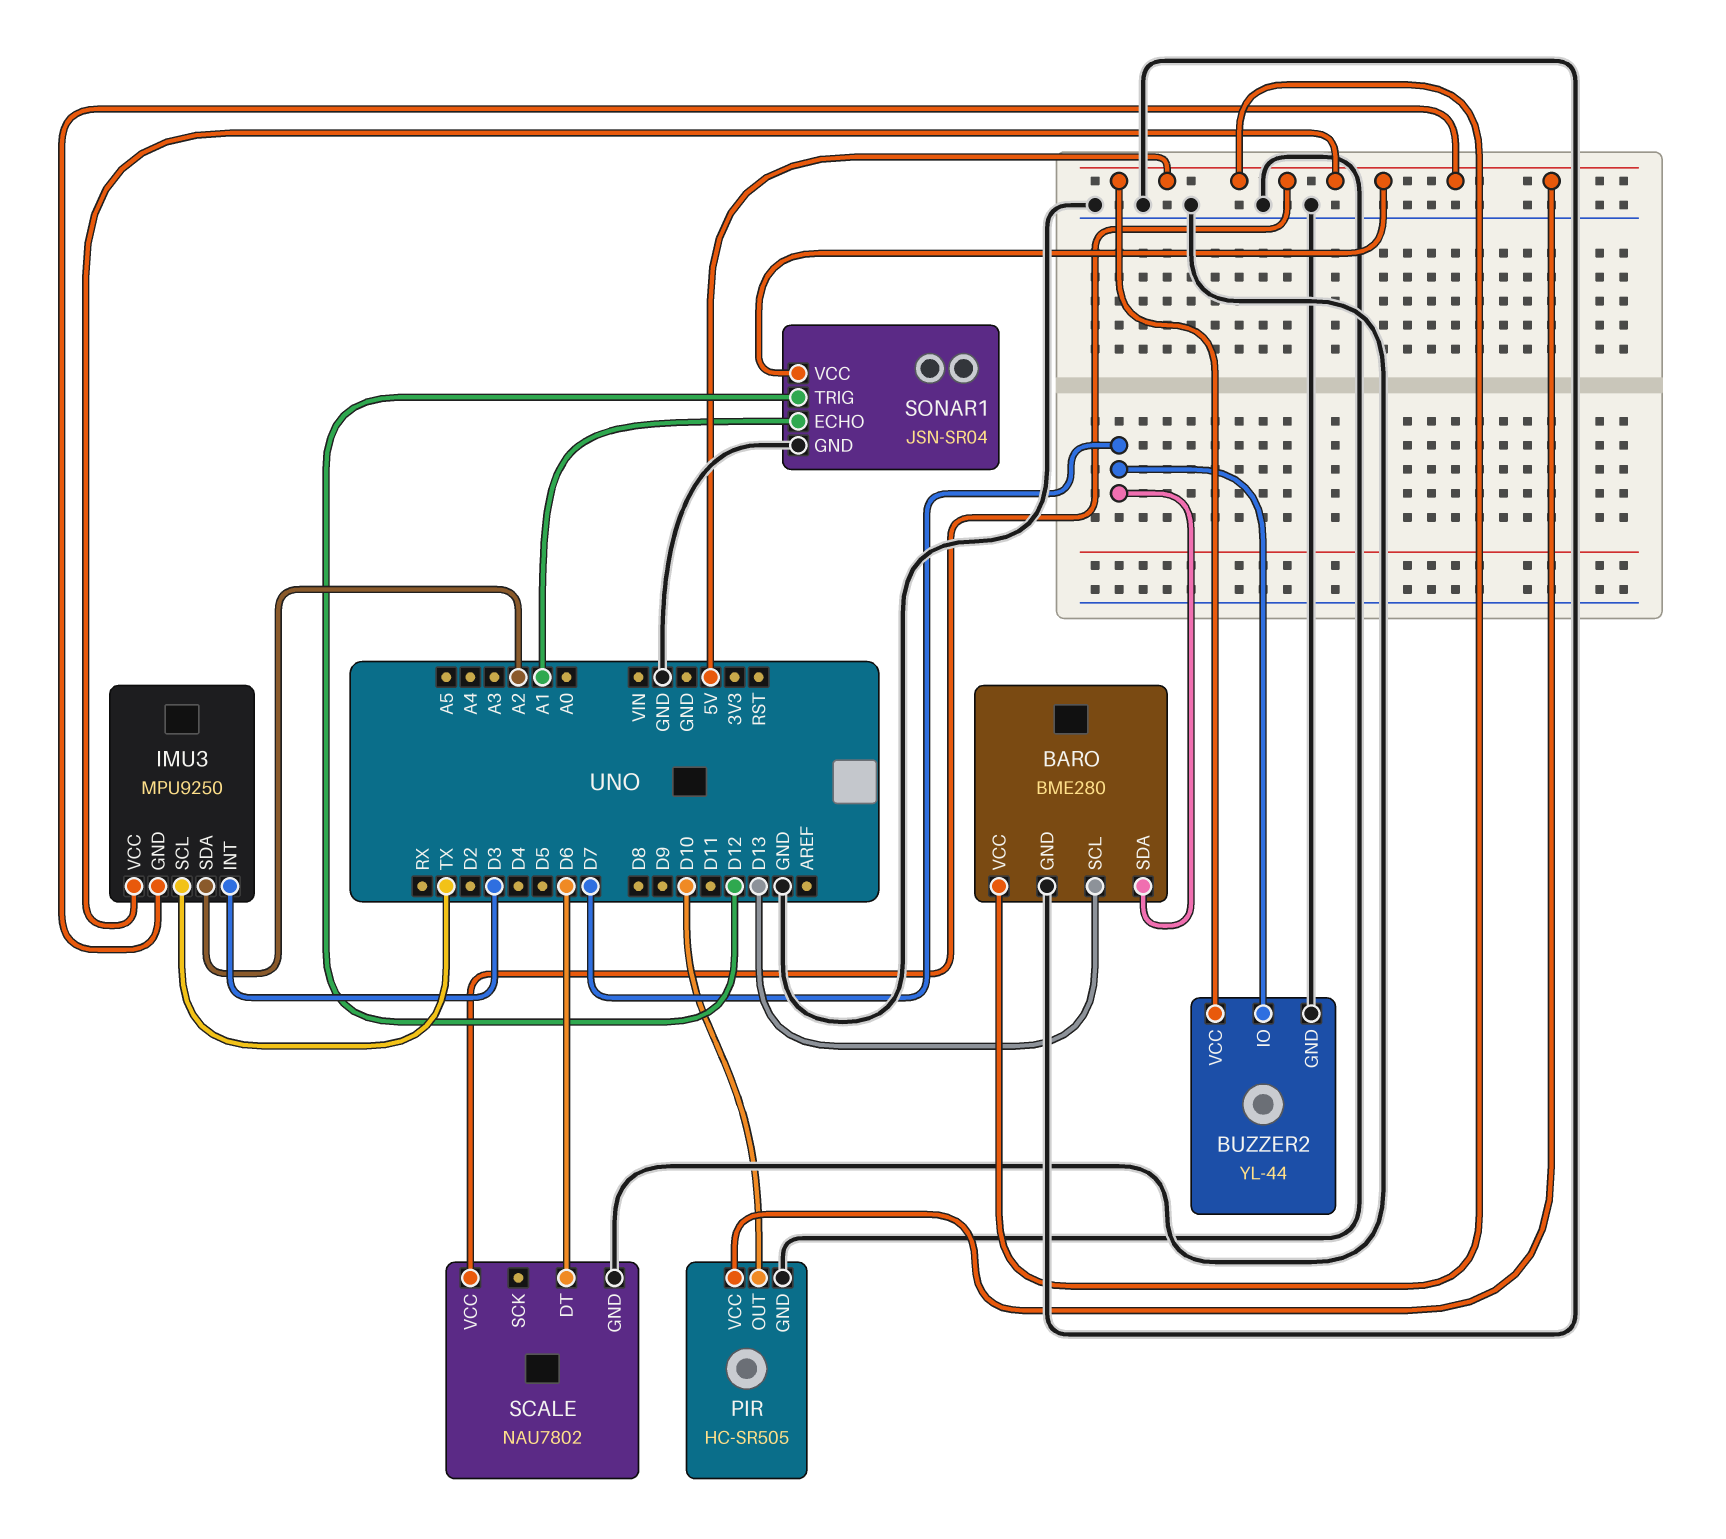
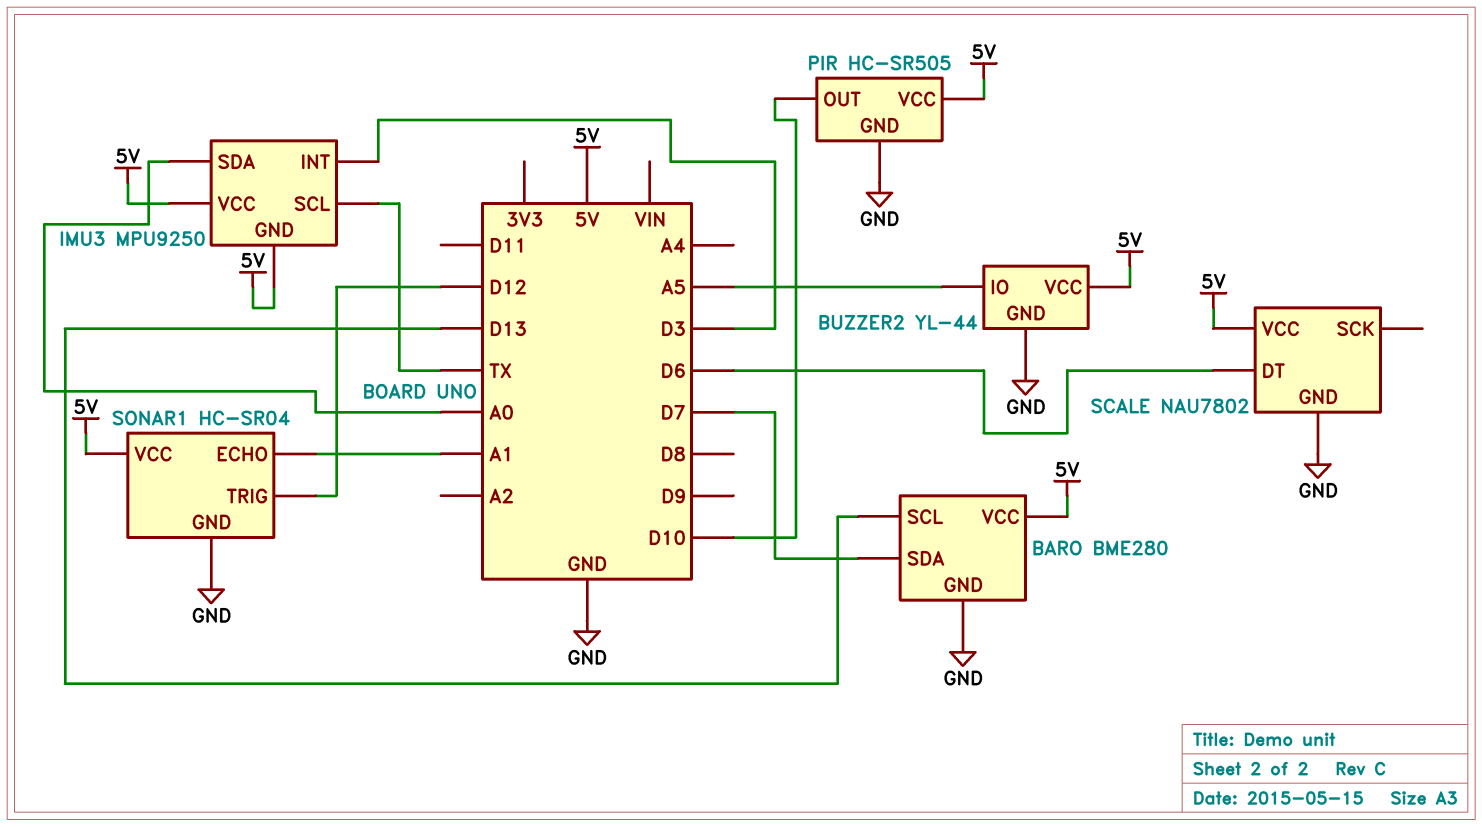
BUZZER2 pin IO: D7 -> A5
IMU3 pin SDA: A2 -> A0
SONAR1: JSN-SR04 -> HC-SR04

